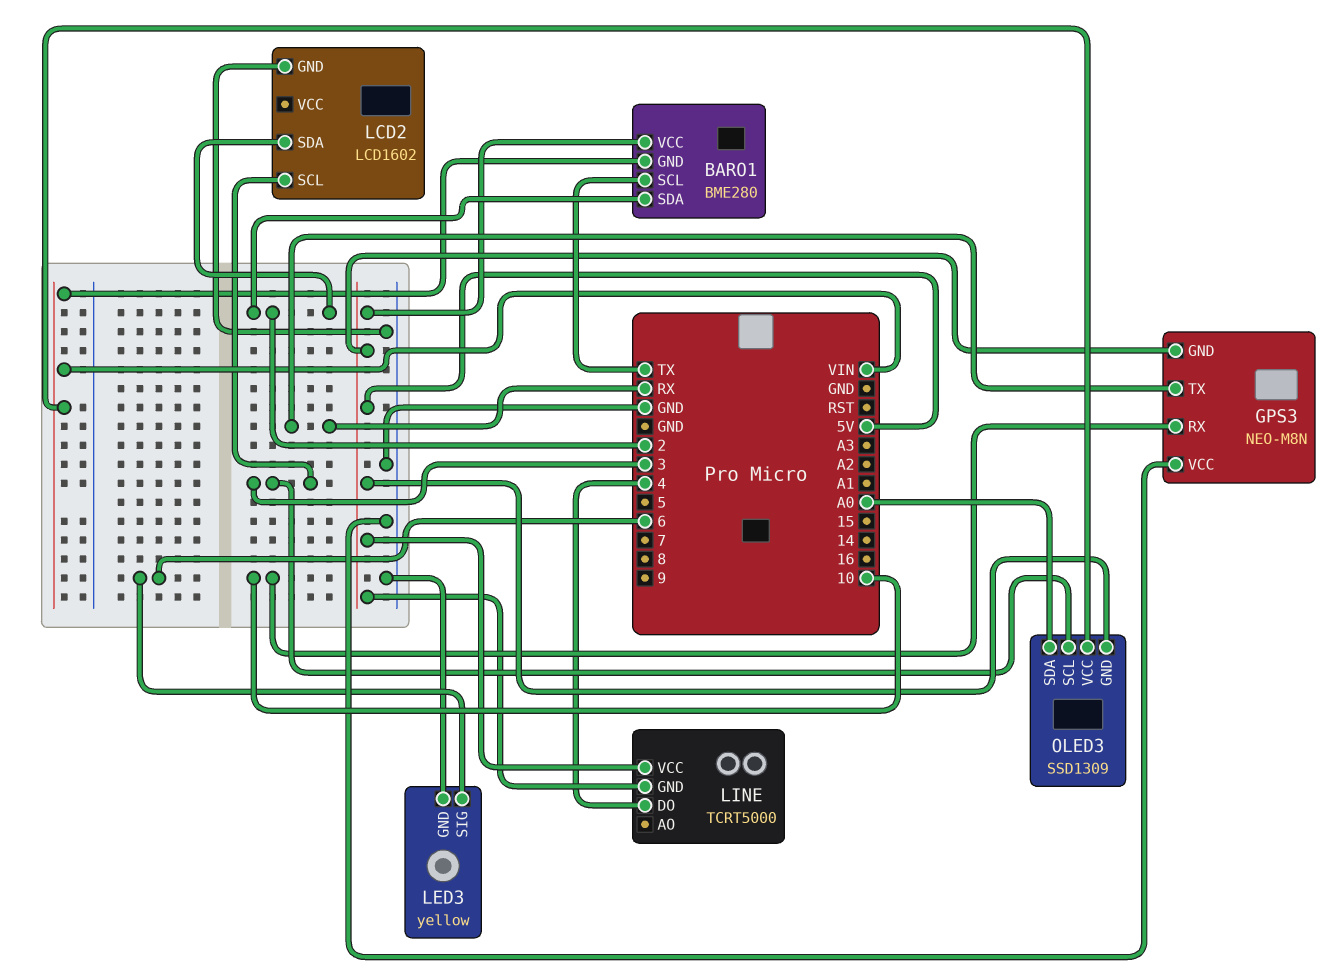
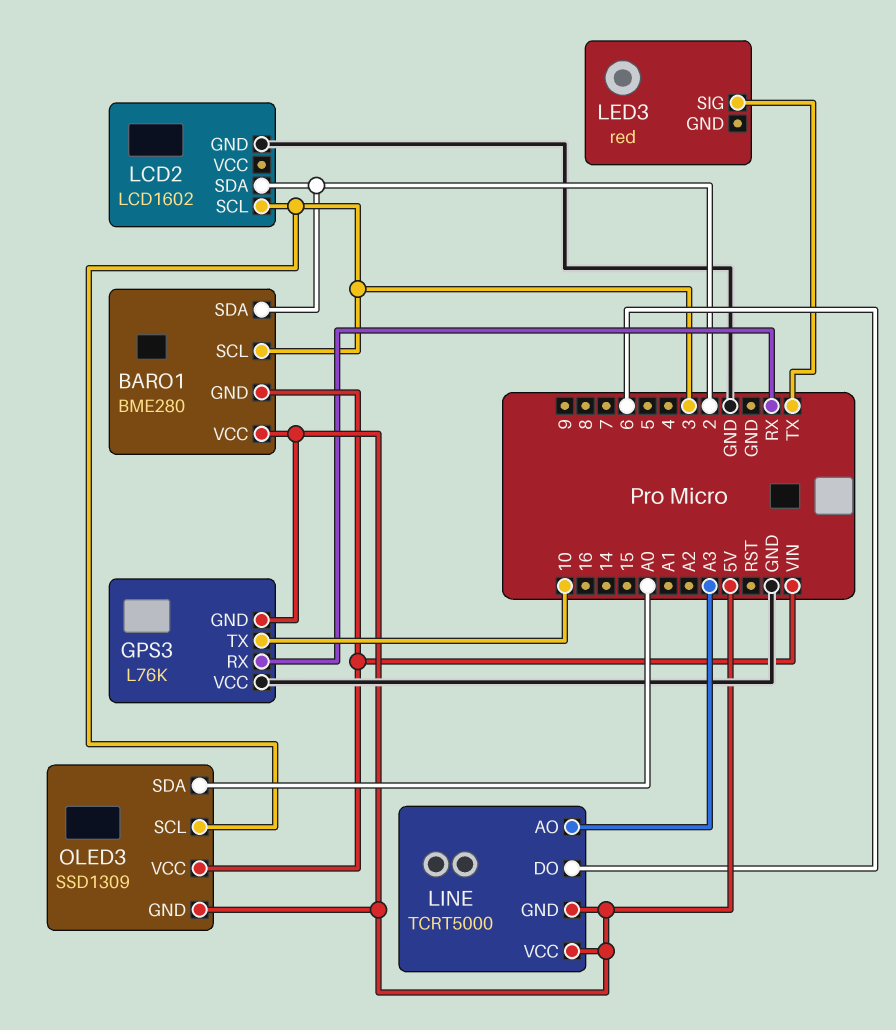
BARO1 pin SCL: TX -> 3
GPS3: NEO-M8N -> L76K
GPS3 pin RX: 10 -> RX
GPS3 pin TX: RX -> 10
LED3: yellow -> red
LED3 pin GND: GND -> none
LED3 pin SIG: 6 -> TX
LINE pin AO: none -> A3
LINE pin DO: 4 -> 6

